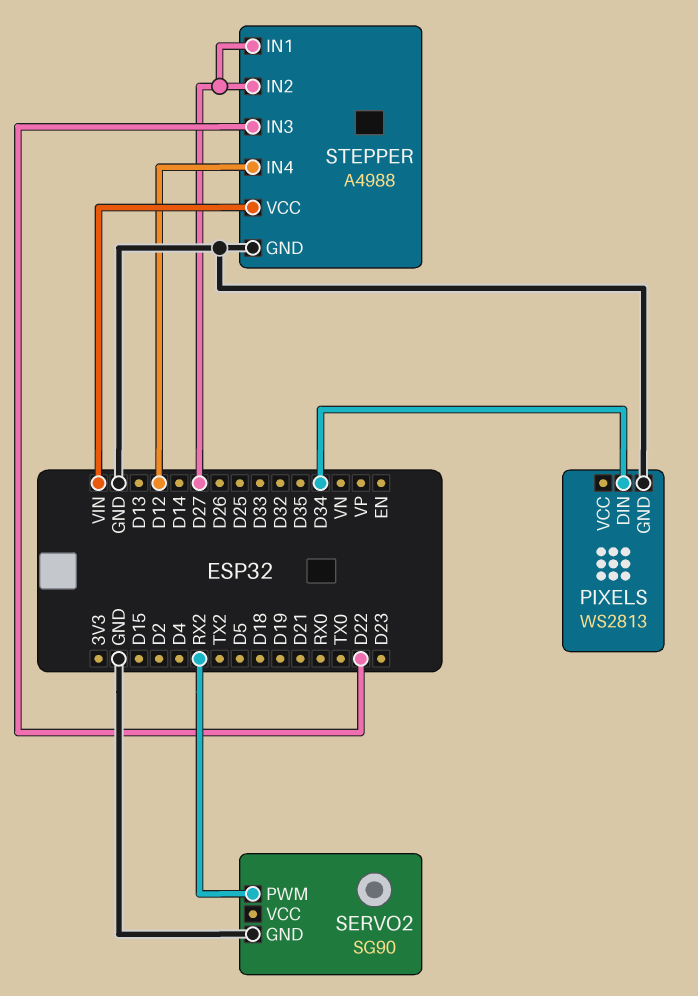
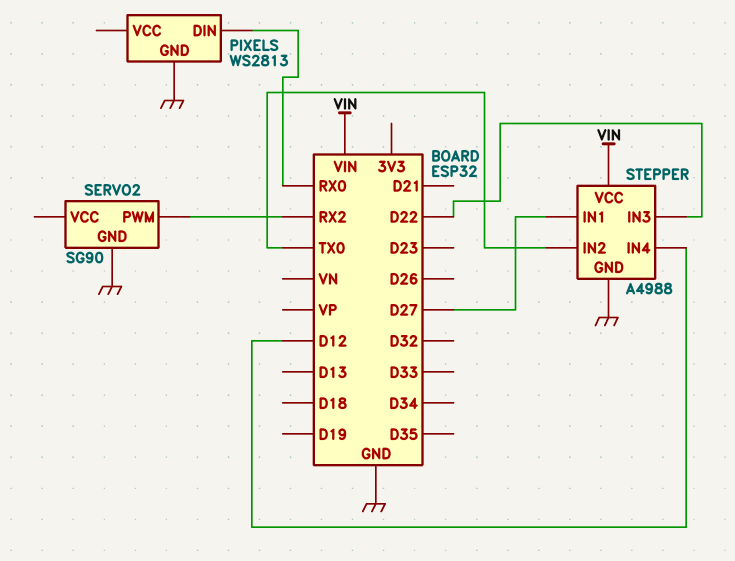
PIXELS pin DIN: D34 -> RX0
STEPPER pin IN2: D27 -> TX0

